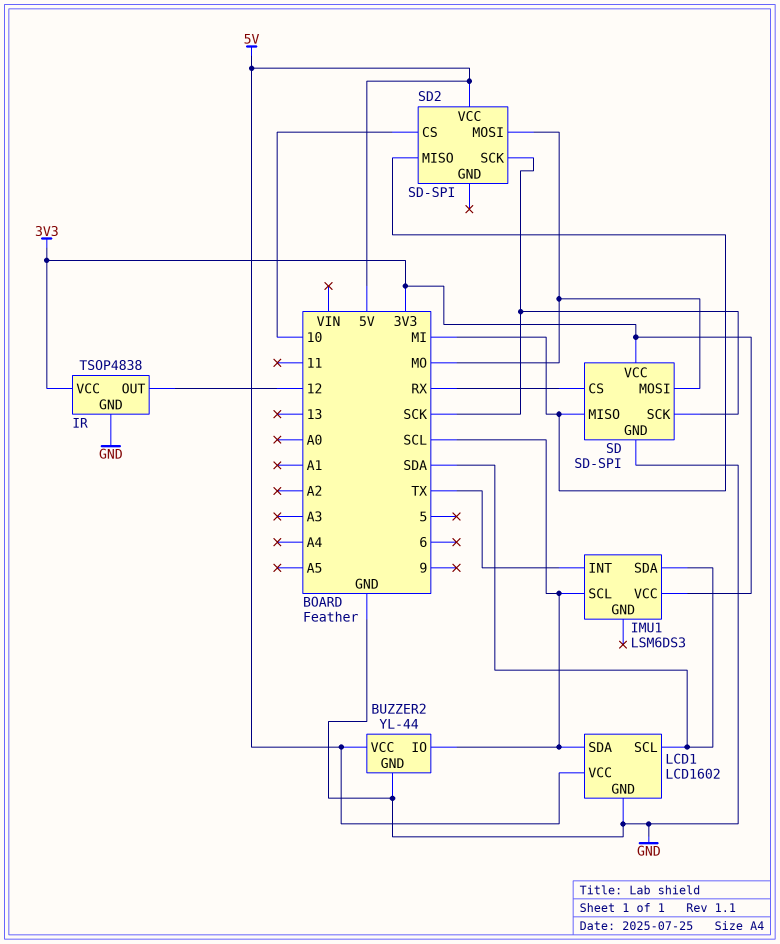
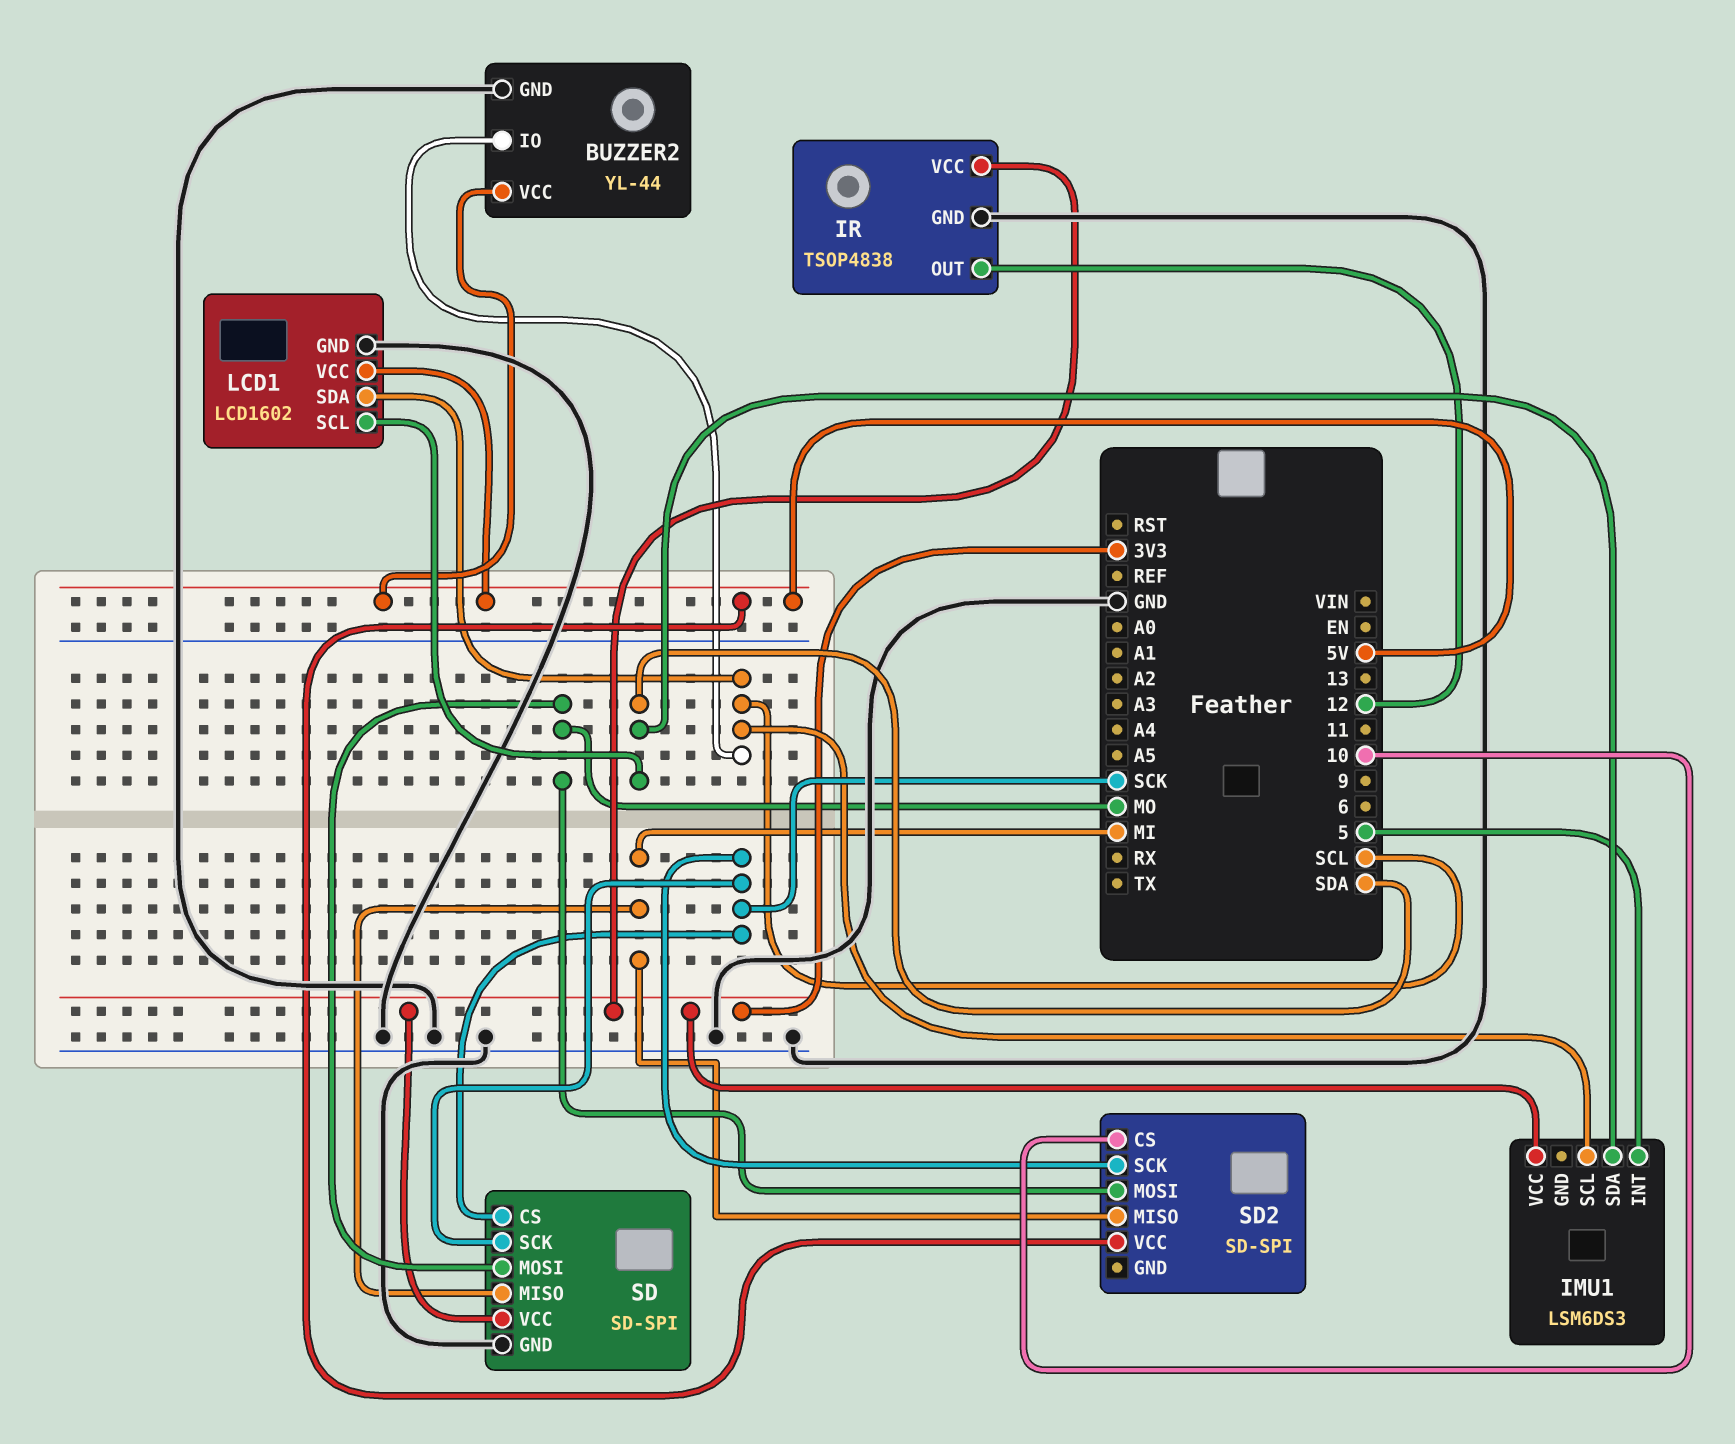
IMU1 pin INT: TX -> 5
SD pin CS: RX -> SCK

